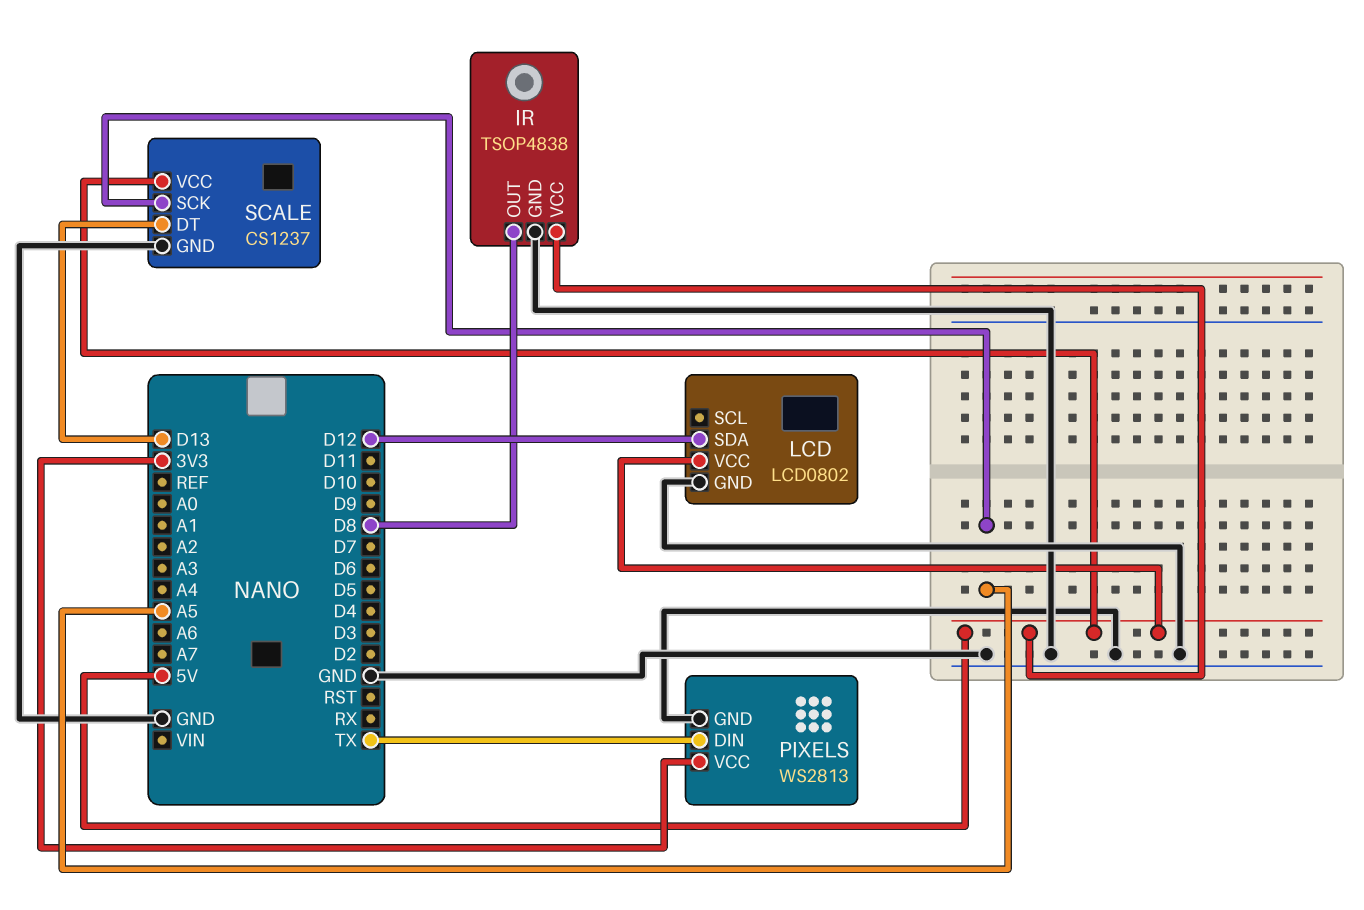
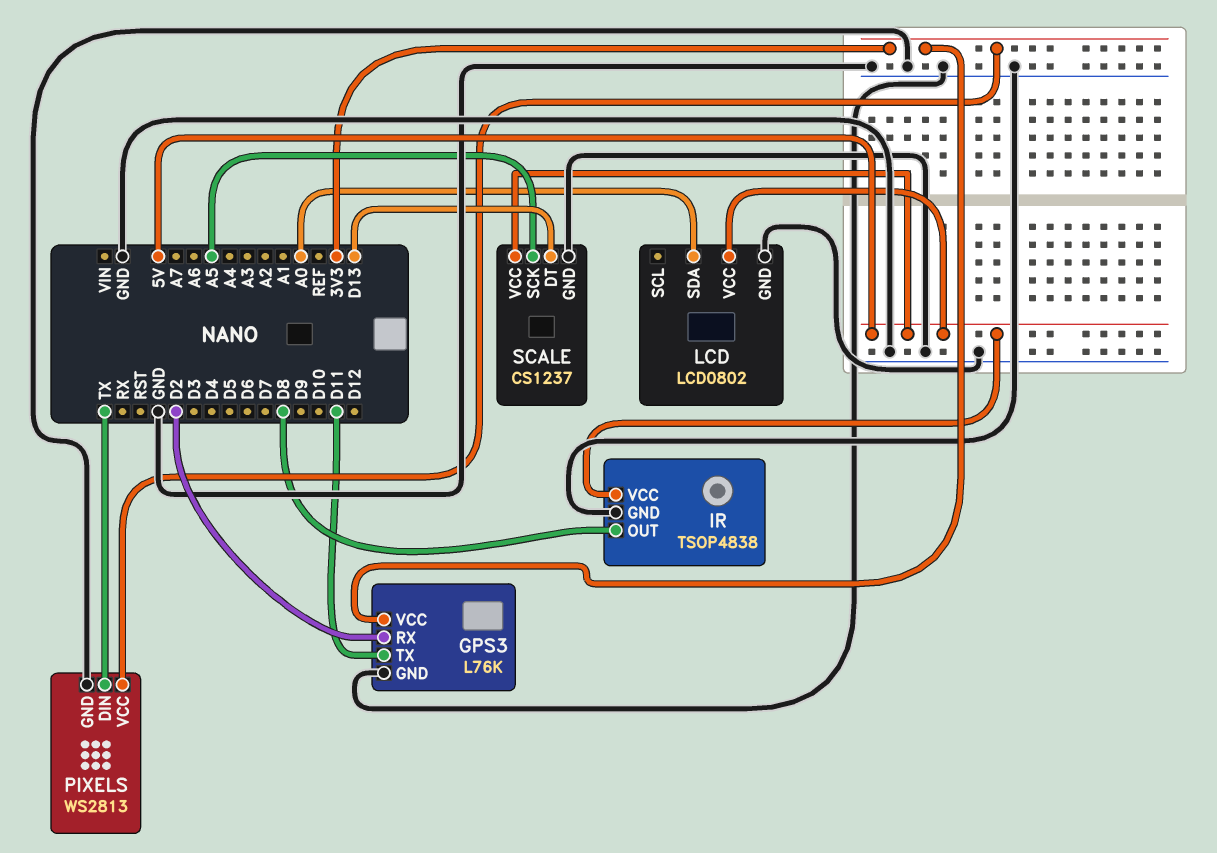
GPS3: none -> L76K
GPS3 pin GND: none -> GND
GPS3 pin RX: none -> D2
GPS3 pin TX: none -> D11
GPS3 pin VCC: none -> 3V3
LCD pin SDA: D12 -> A0

